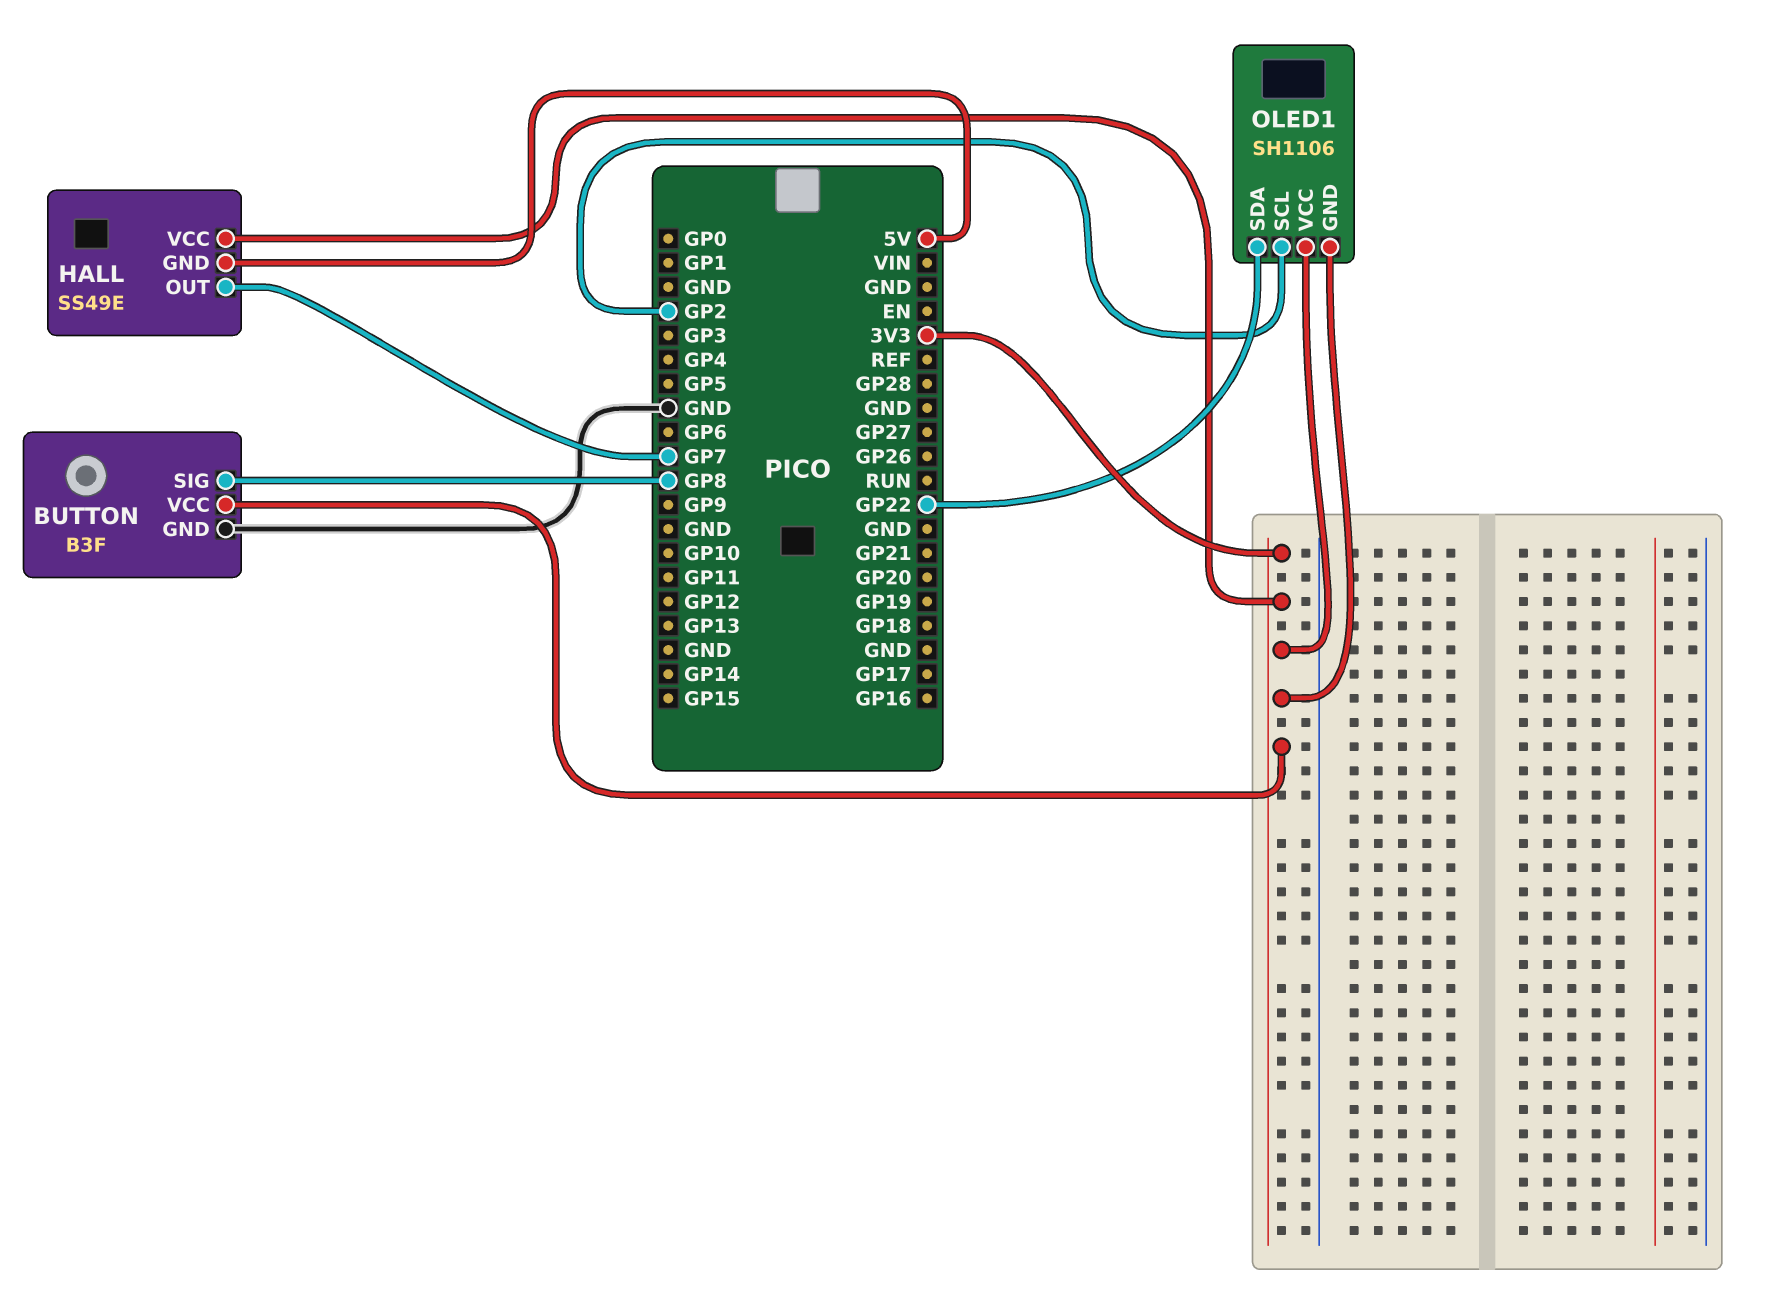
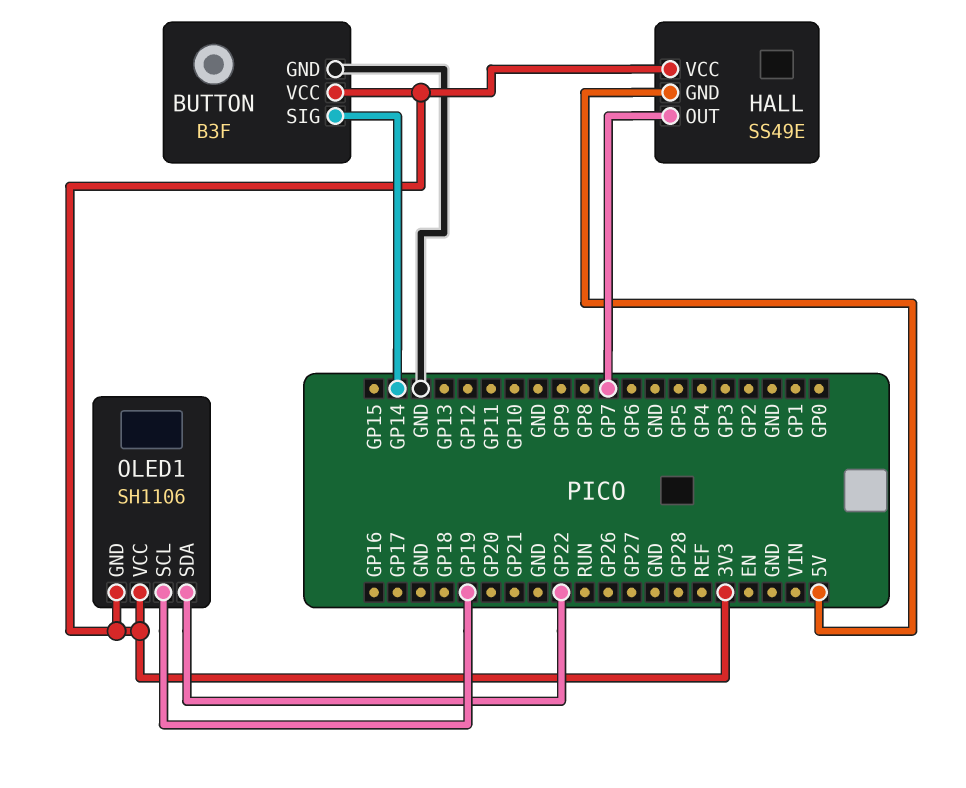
BUTTON pin SIG: GP8 -> GP14
OLED1 pin SCL: GP2 -> GP19

